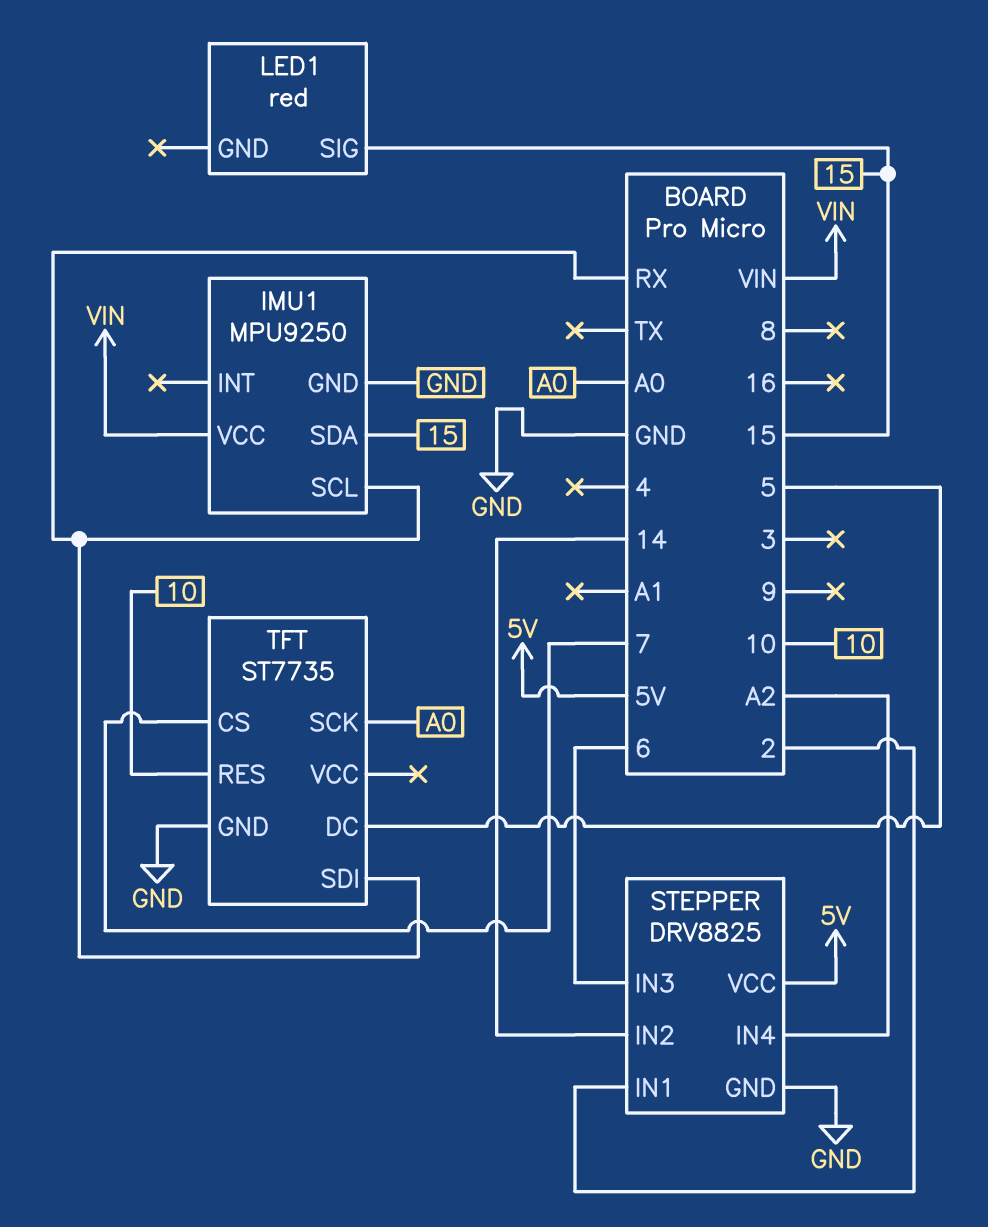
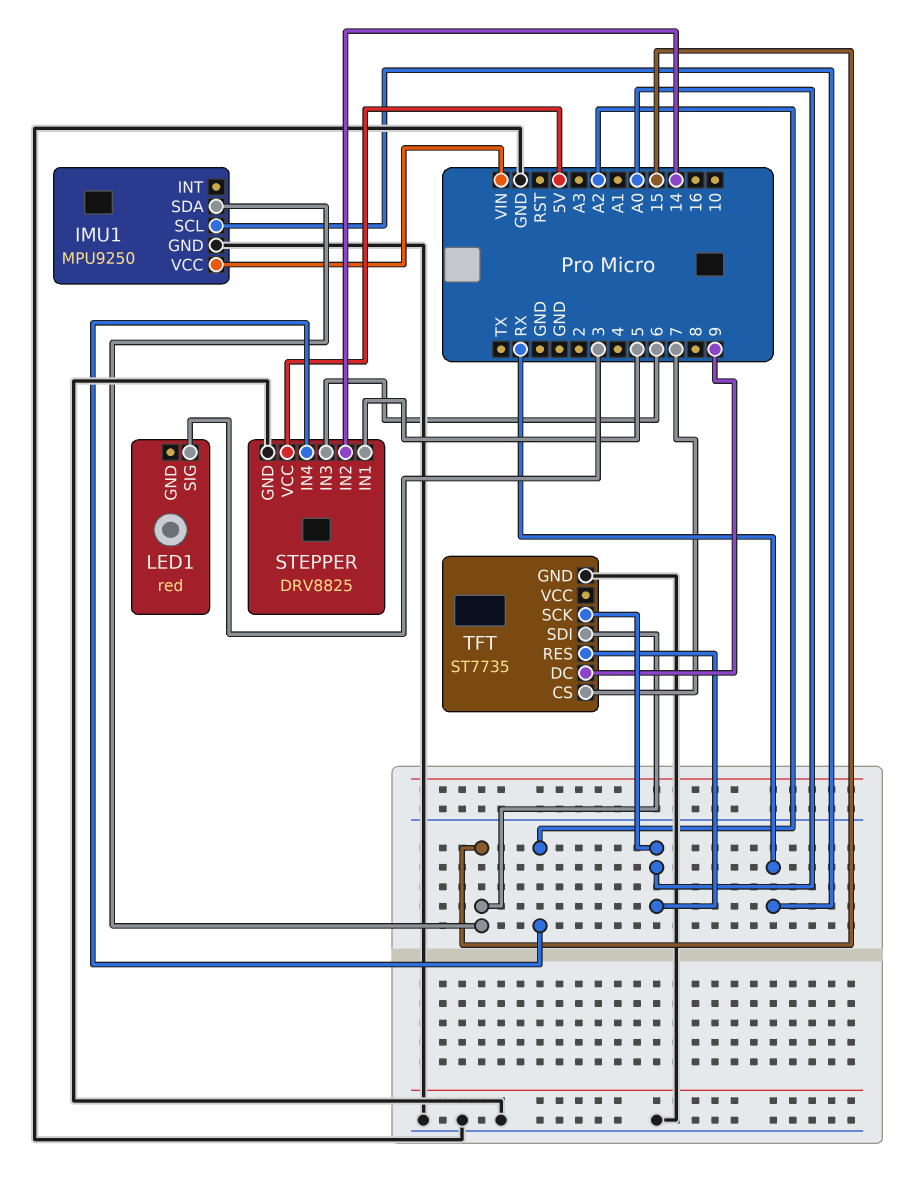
LED1 pin SIG: 15 -> 3
STEPPER pin IN1: 2 -> 5
TFT pin DC: 5 -> 9
TFT pin RES: 10 -> A0
TFT pin SDI: RX -> 15

